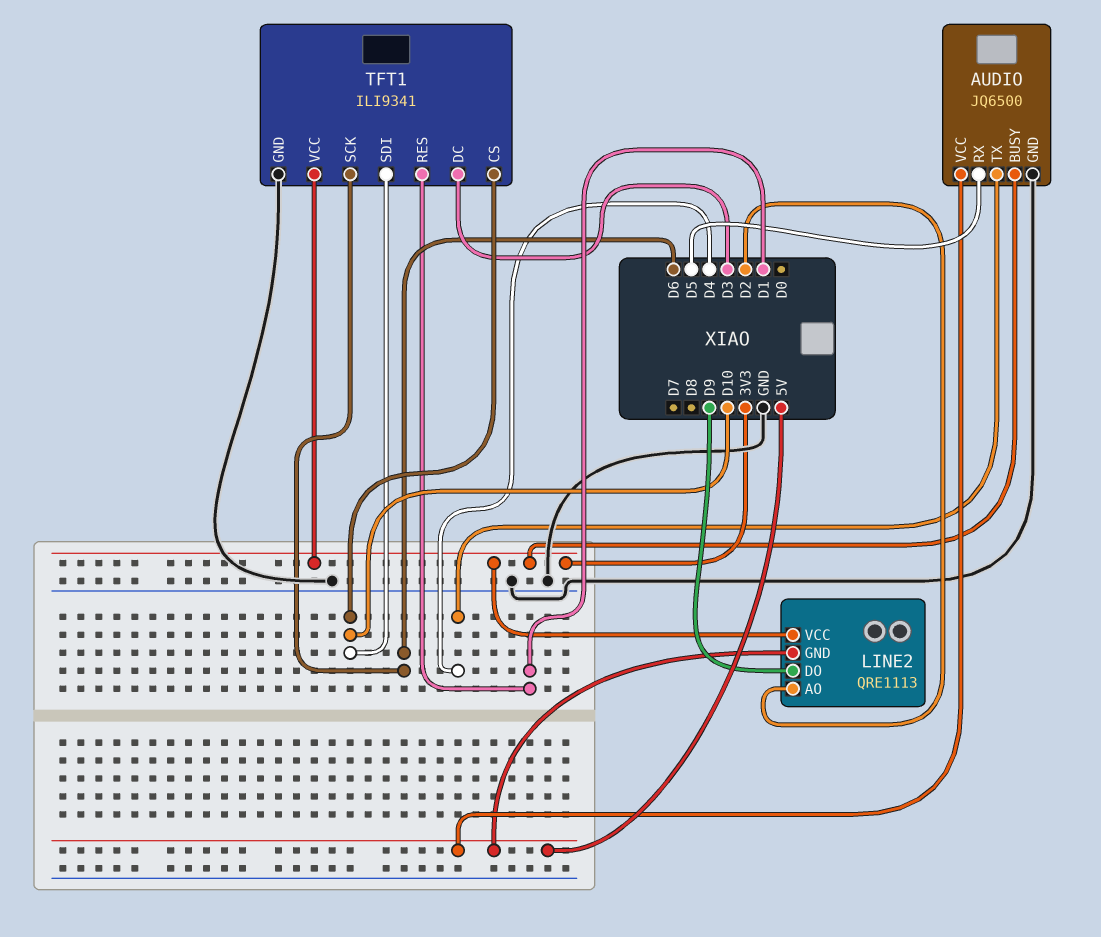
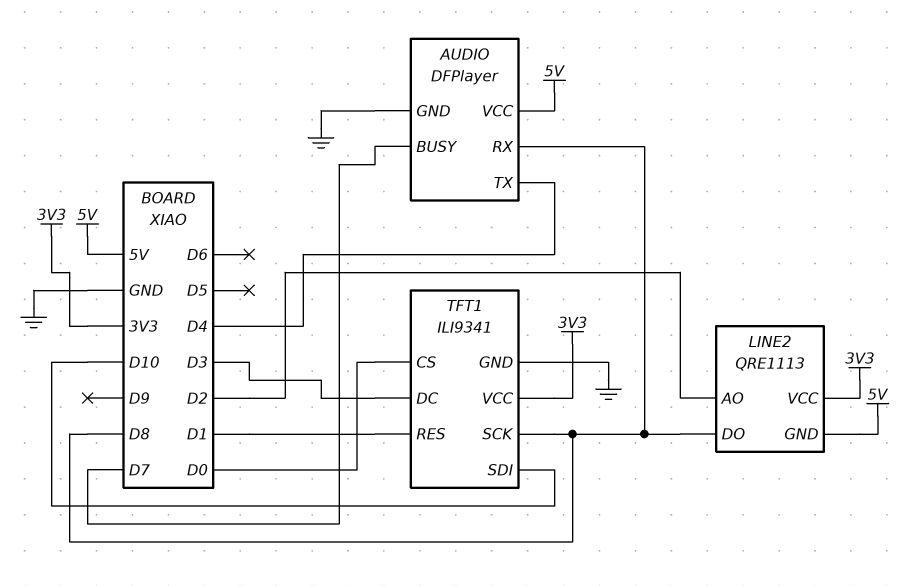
AUDIO: JQ6500 -> DFPlayer
AUDIO pin BUSY: 3V3 -> D7
AUDIO pin RX: D5 -> D8
LINE2 pin DO: D9 -> D8
TFT1 pin CS: D10 -> D0
TFT1 pin SCK: D6 -> D8

